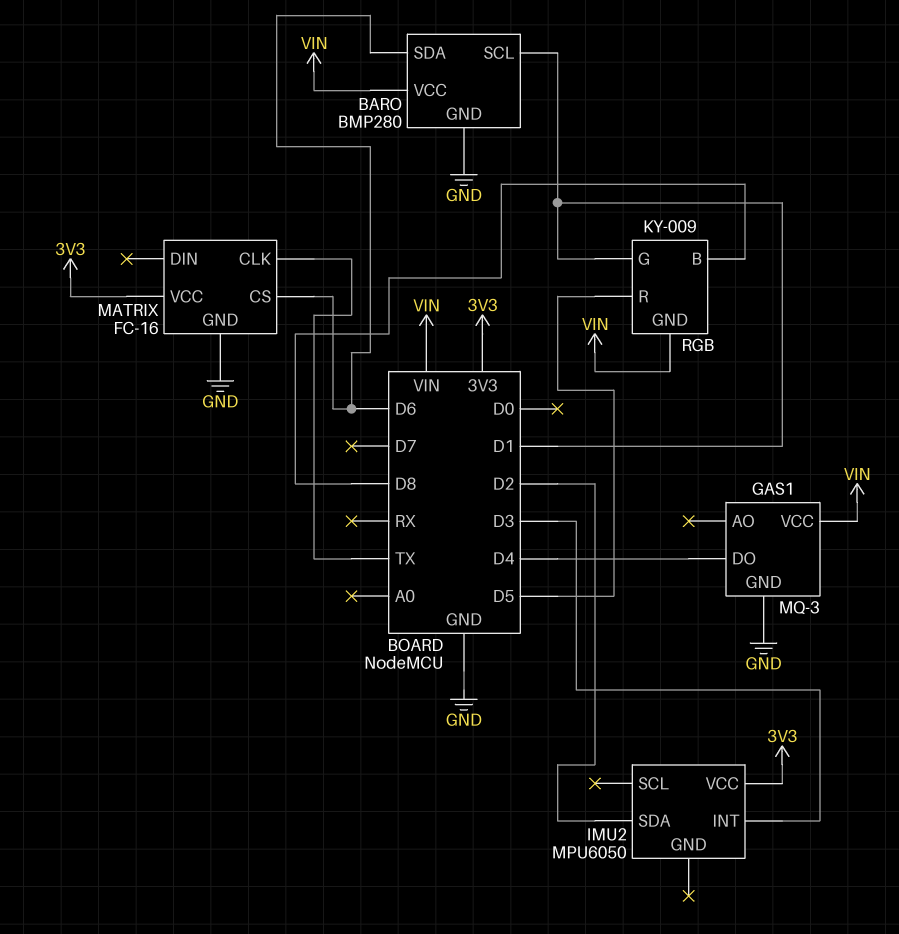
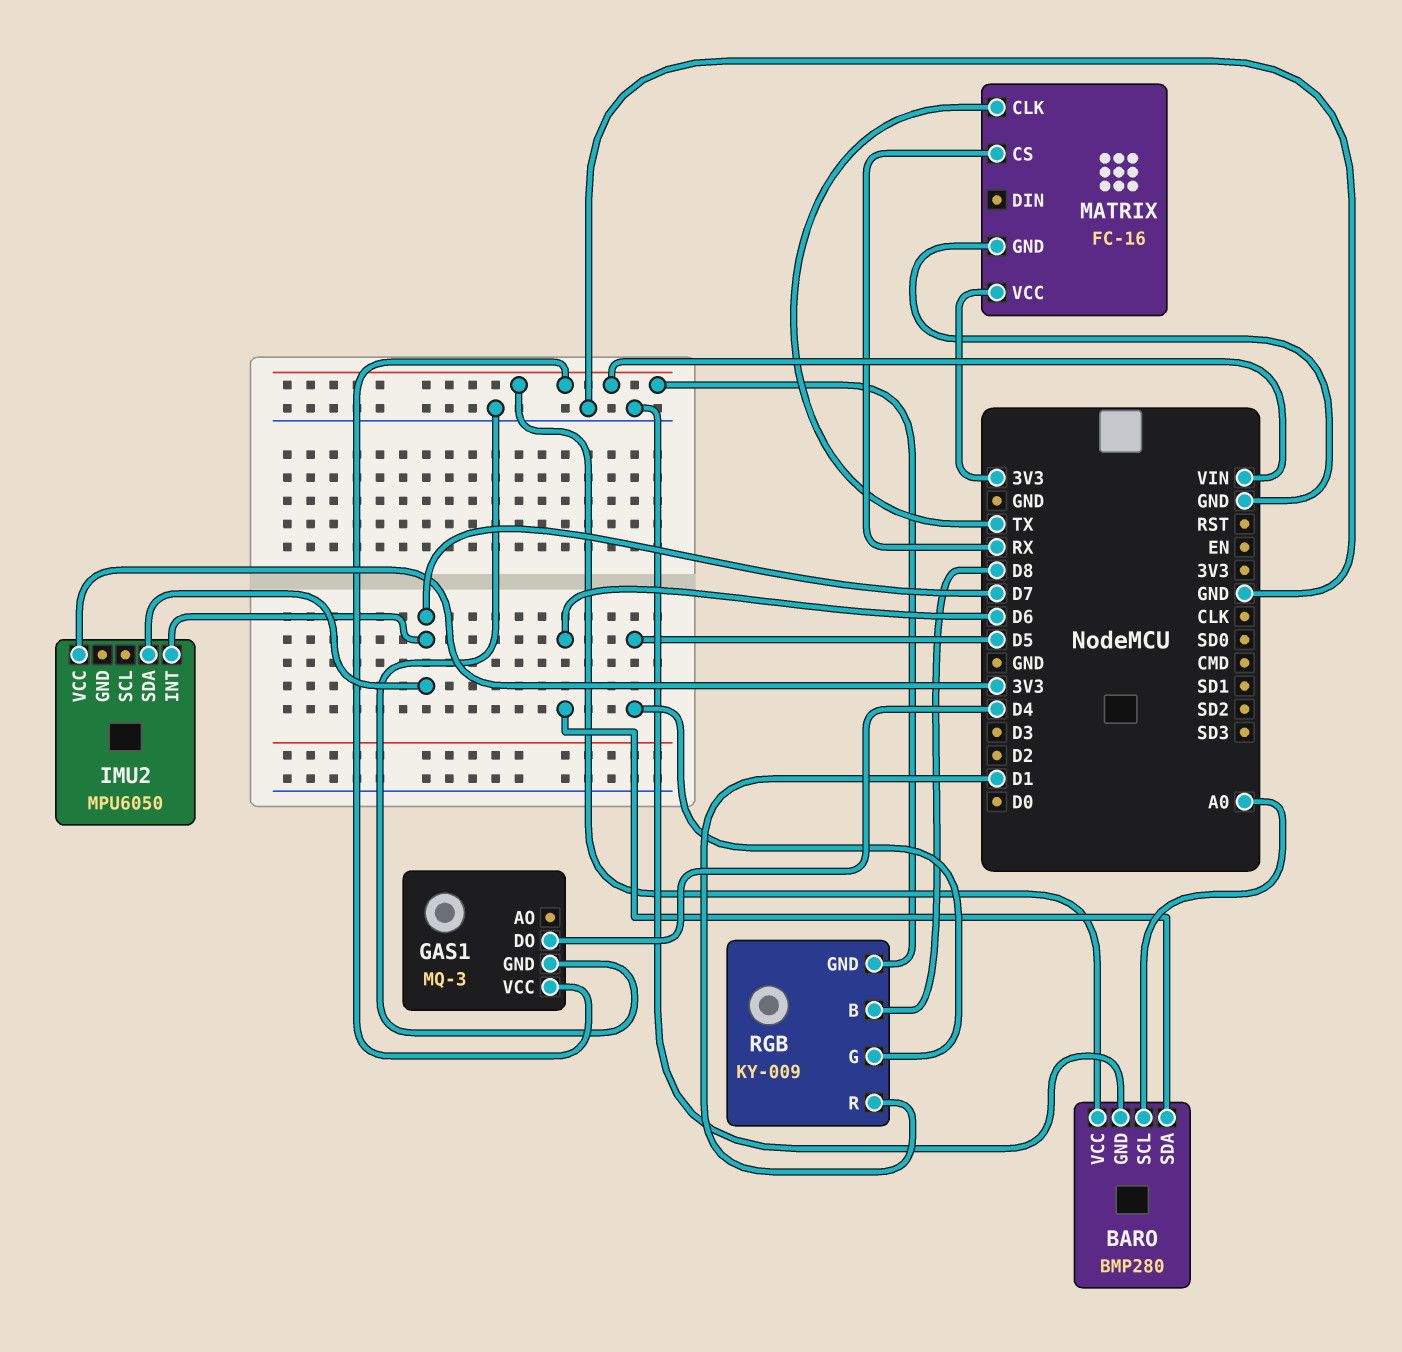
BARO pin SCL: D1 -> A0
IMU2 pin INT: D3 -> D7
IMU2 pin SDA: D2 -> D7
MATRIX pin CS: D6 -> RX
RGB pin G: D1 -> D5
RGB pin R: D5 -> D1

